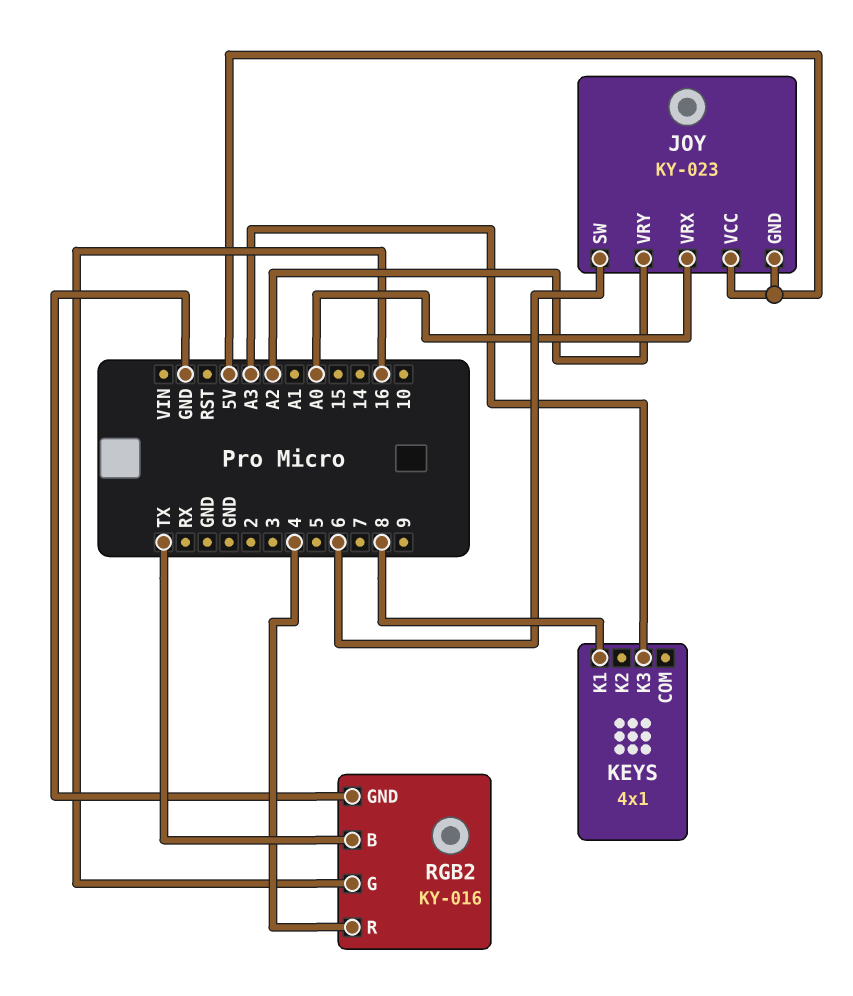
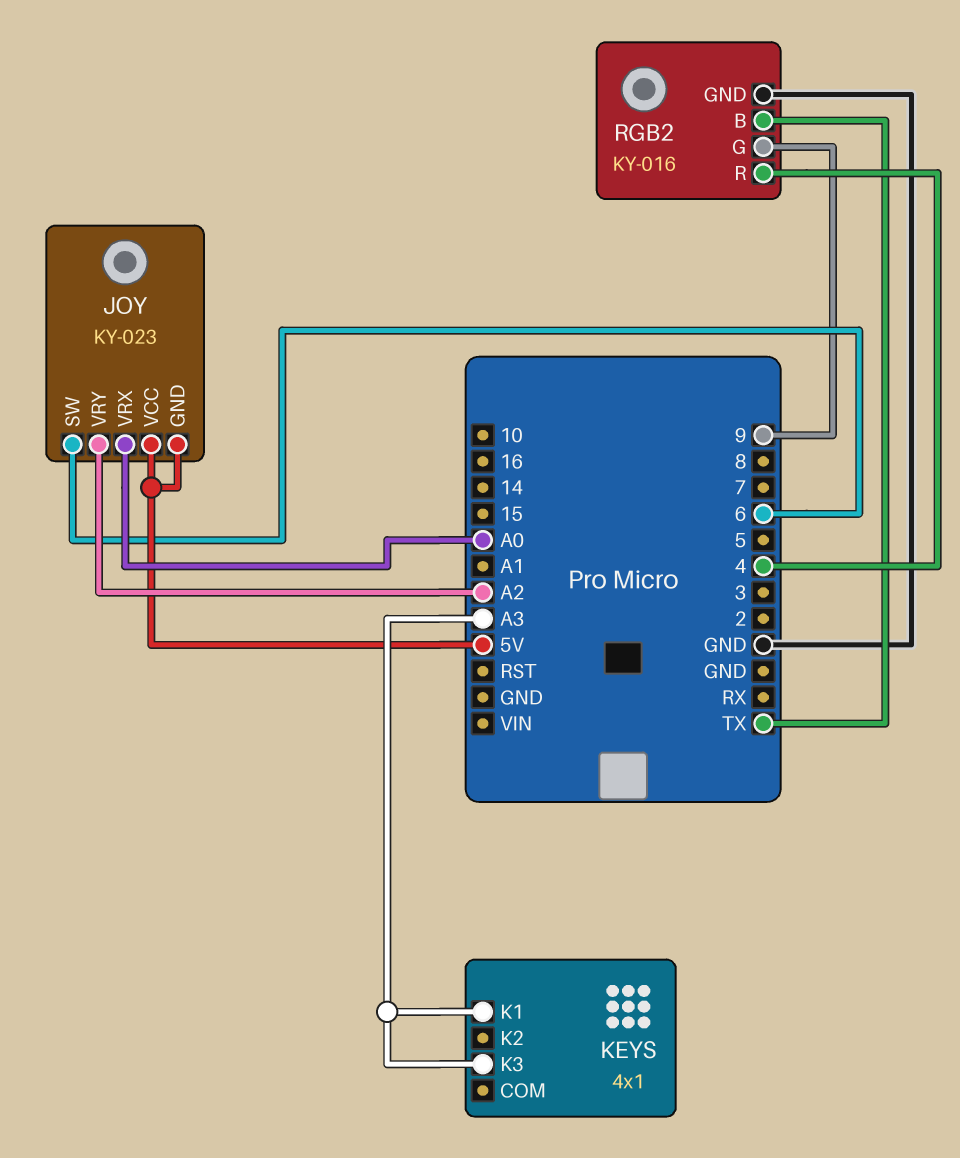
KEYS pin K1: 8 -> A3
RGB2 pin G: 16 -> 9

